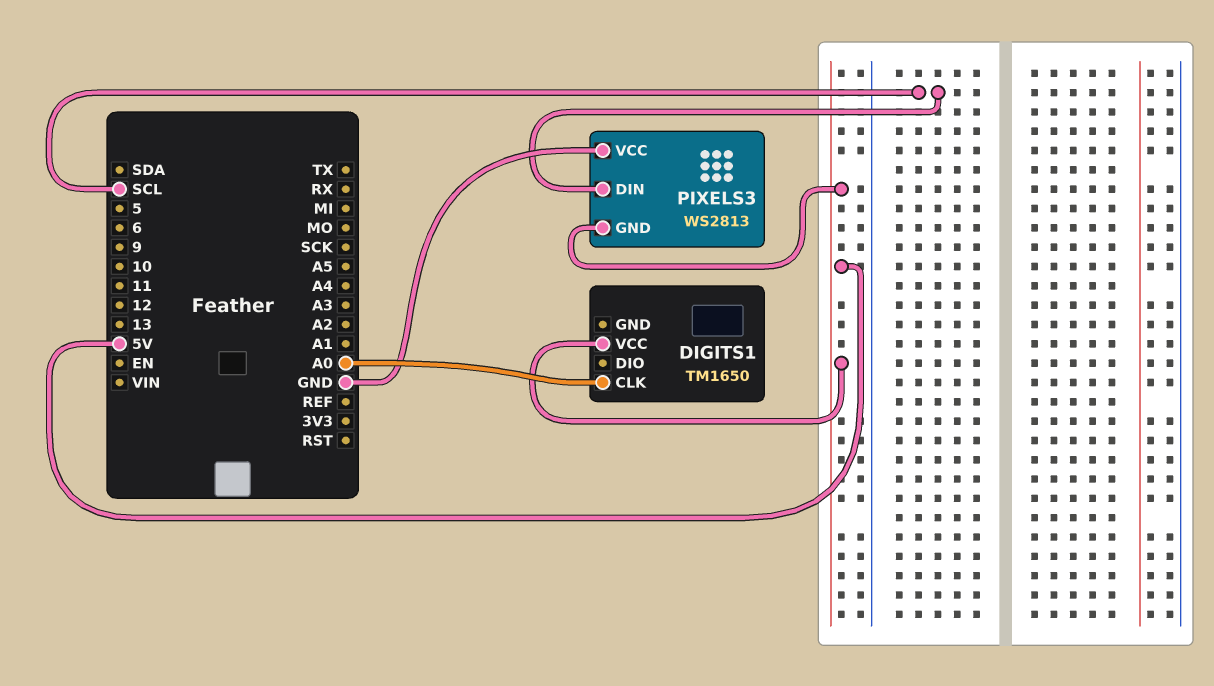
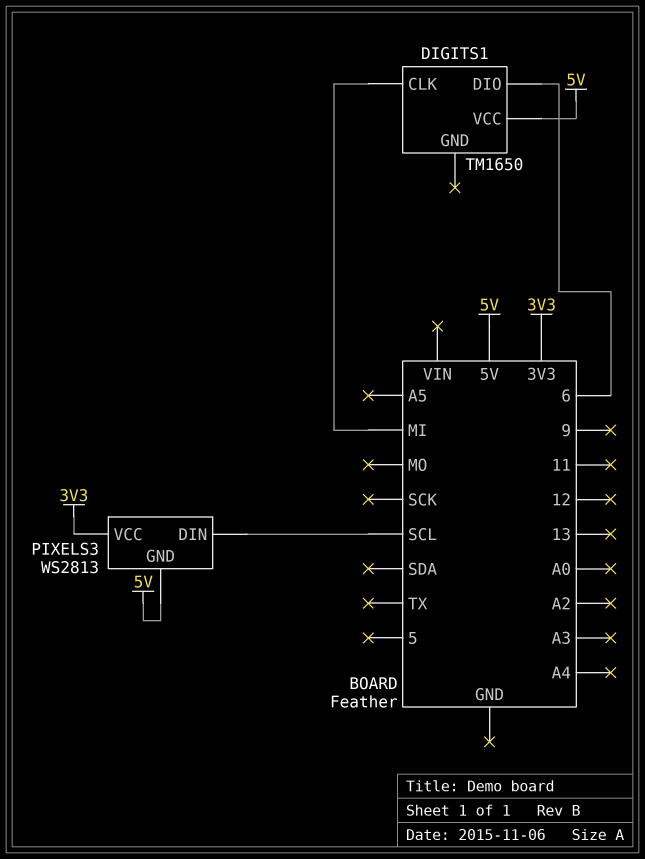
DIGITS1 pin CLK: A0 -> MI
DIGITS1 pin DIO: none -> 6
PIXELS3 pin VCC: GND -> 3V3

